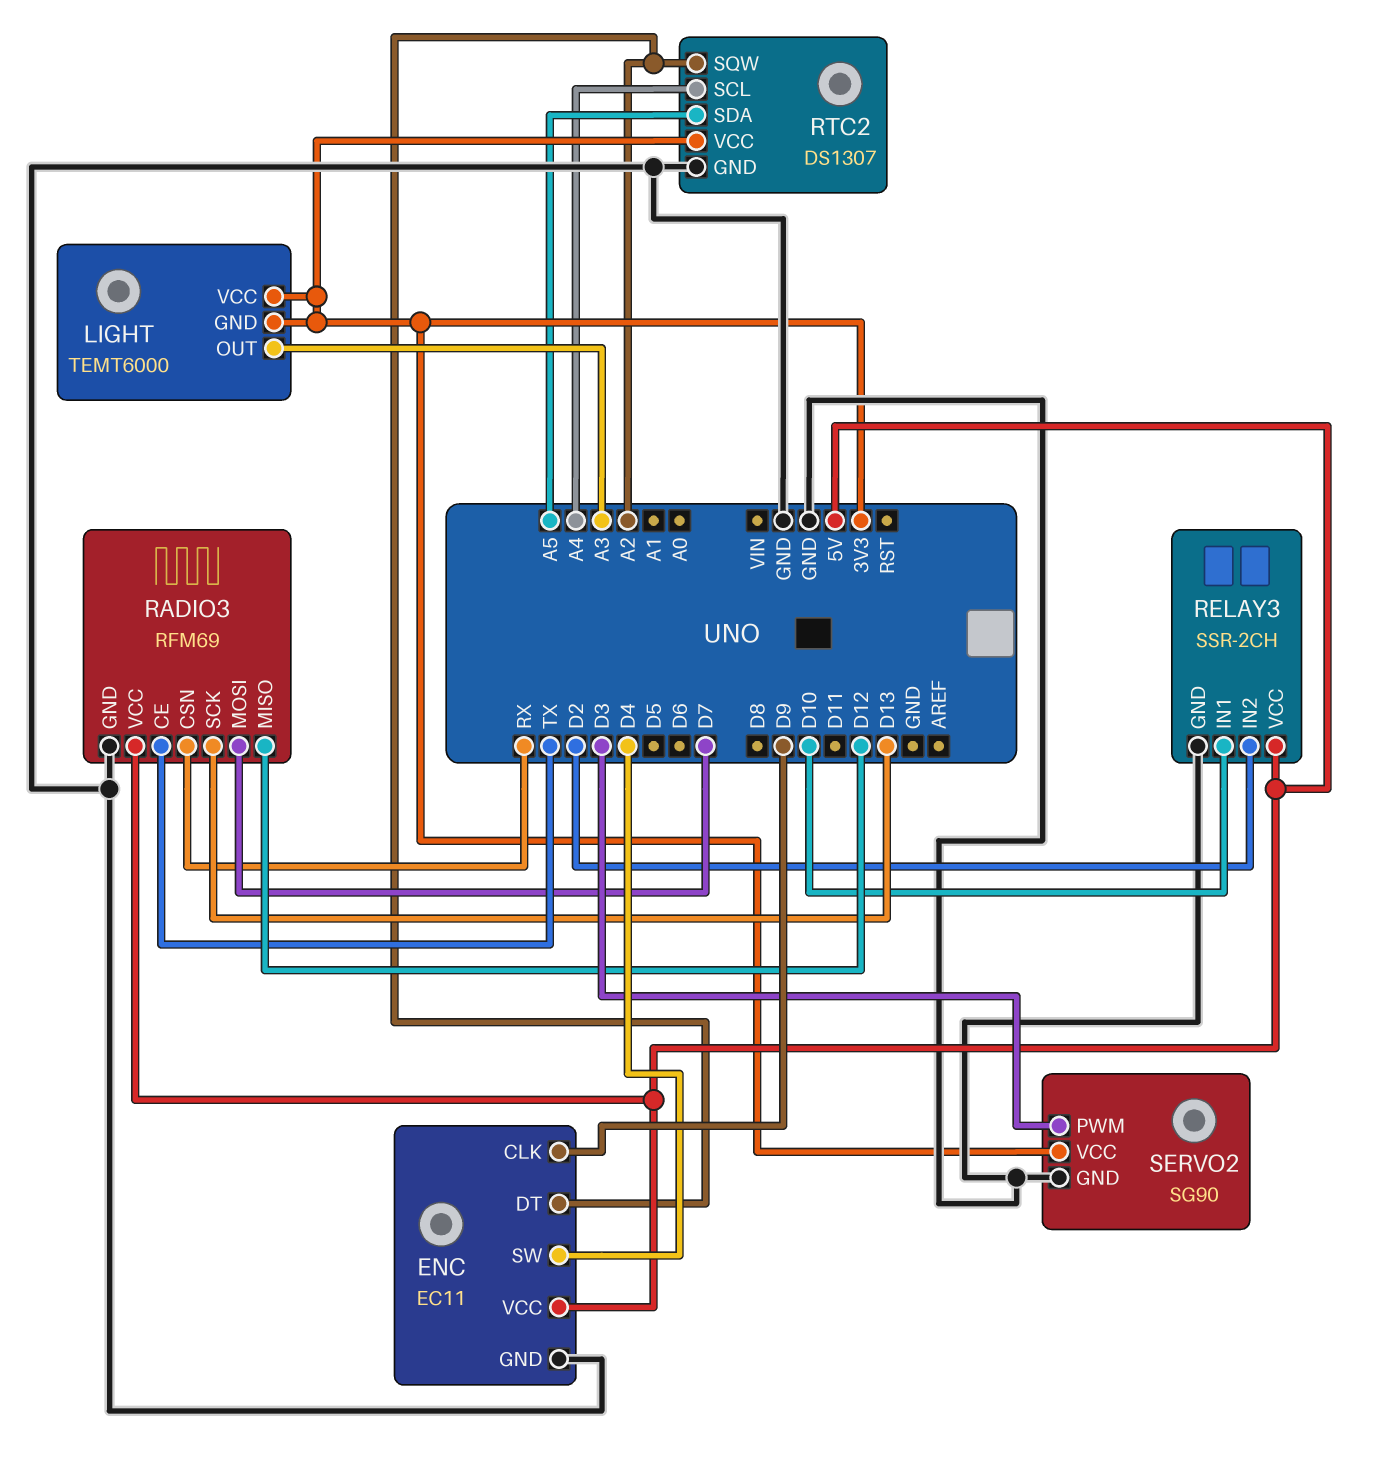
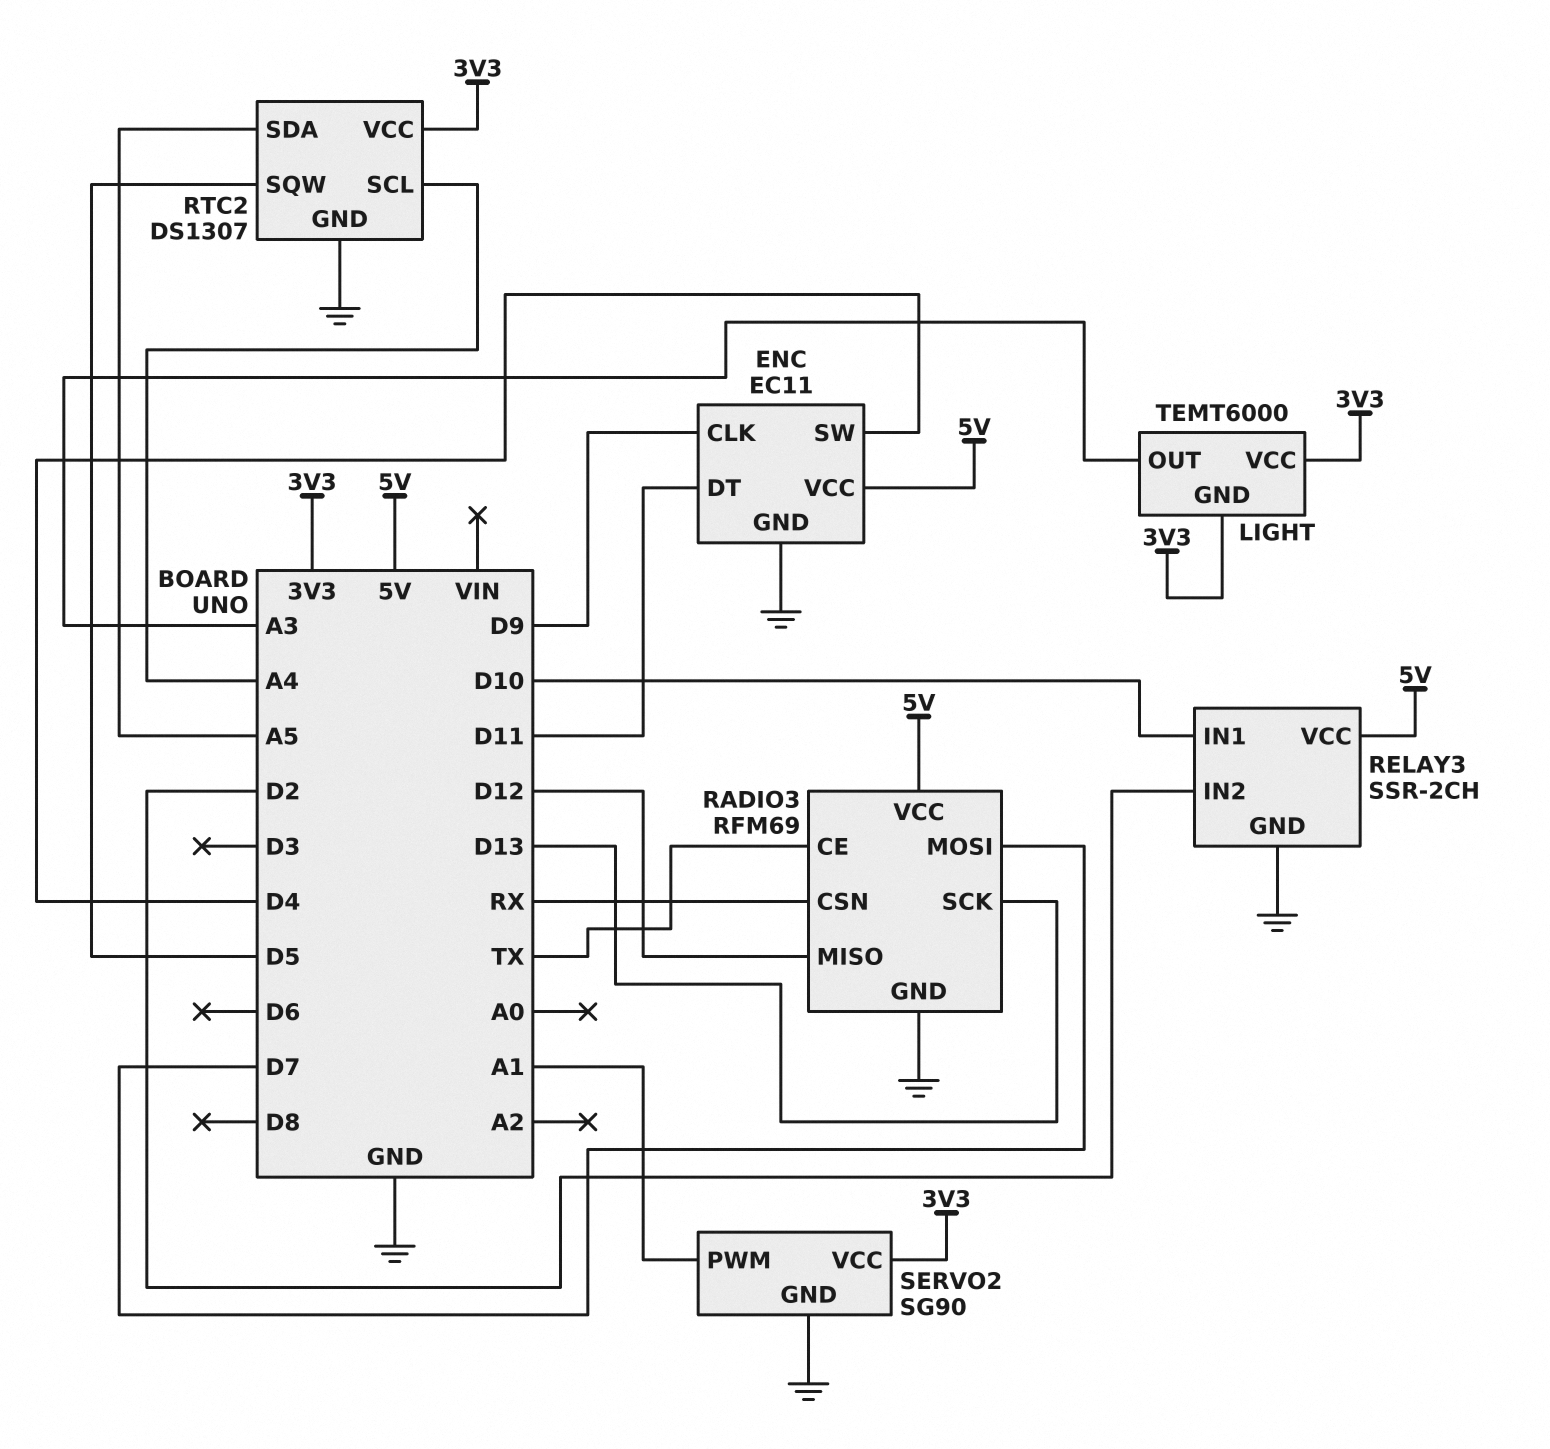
ENC pin DT: A2 -> D11
RTC2 pin SQW: A2 -> D5
SERVO2 pin PWM: D3 -> A1

